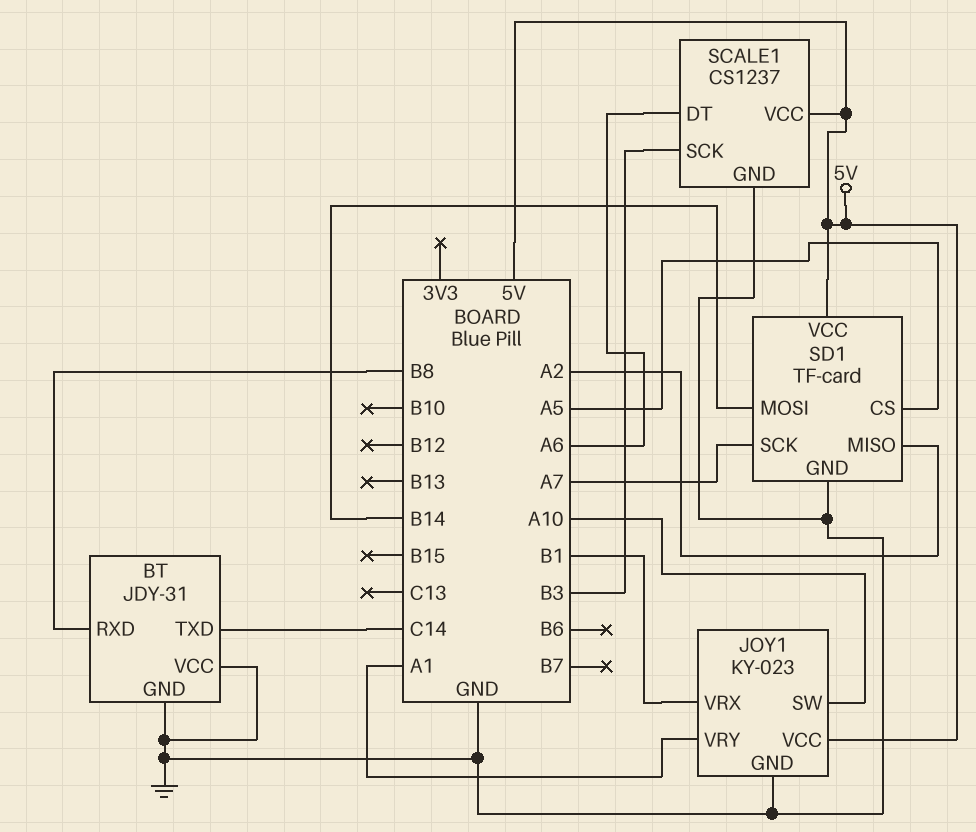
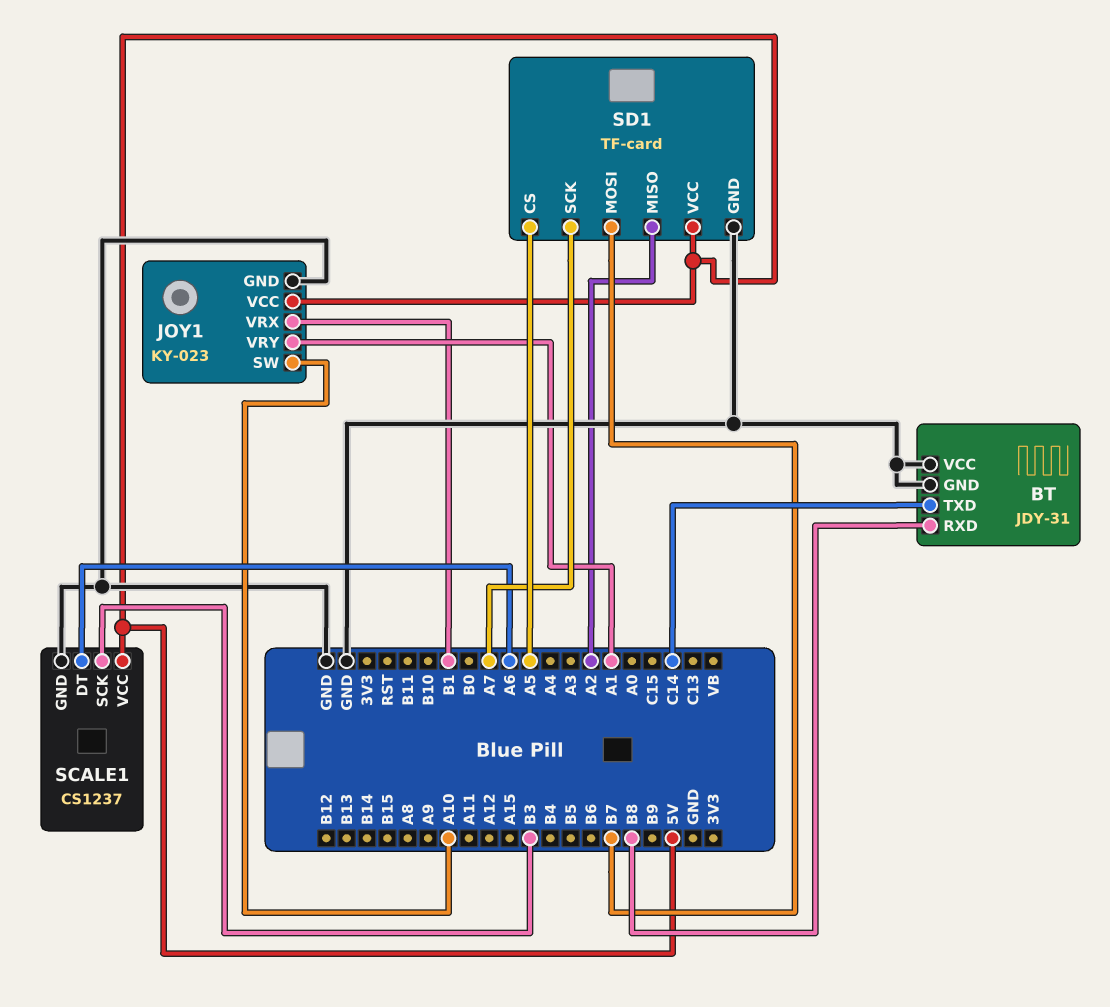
SD1 pin MOSI: B14 -> B7

